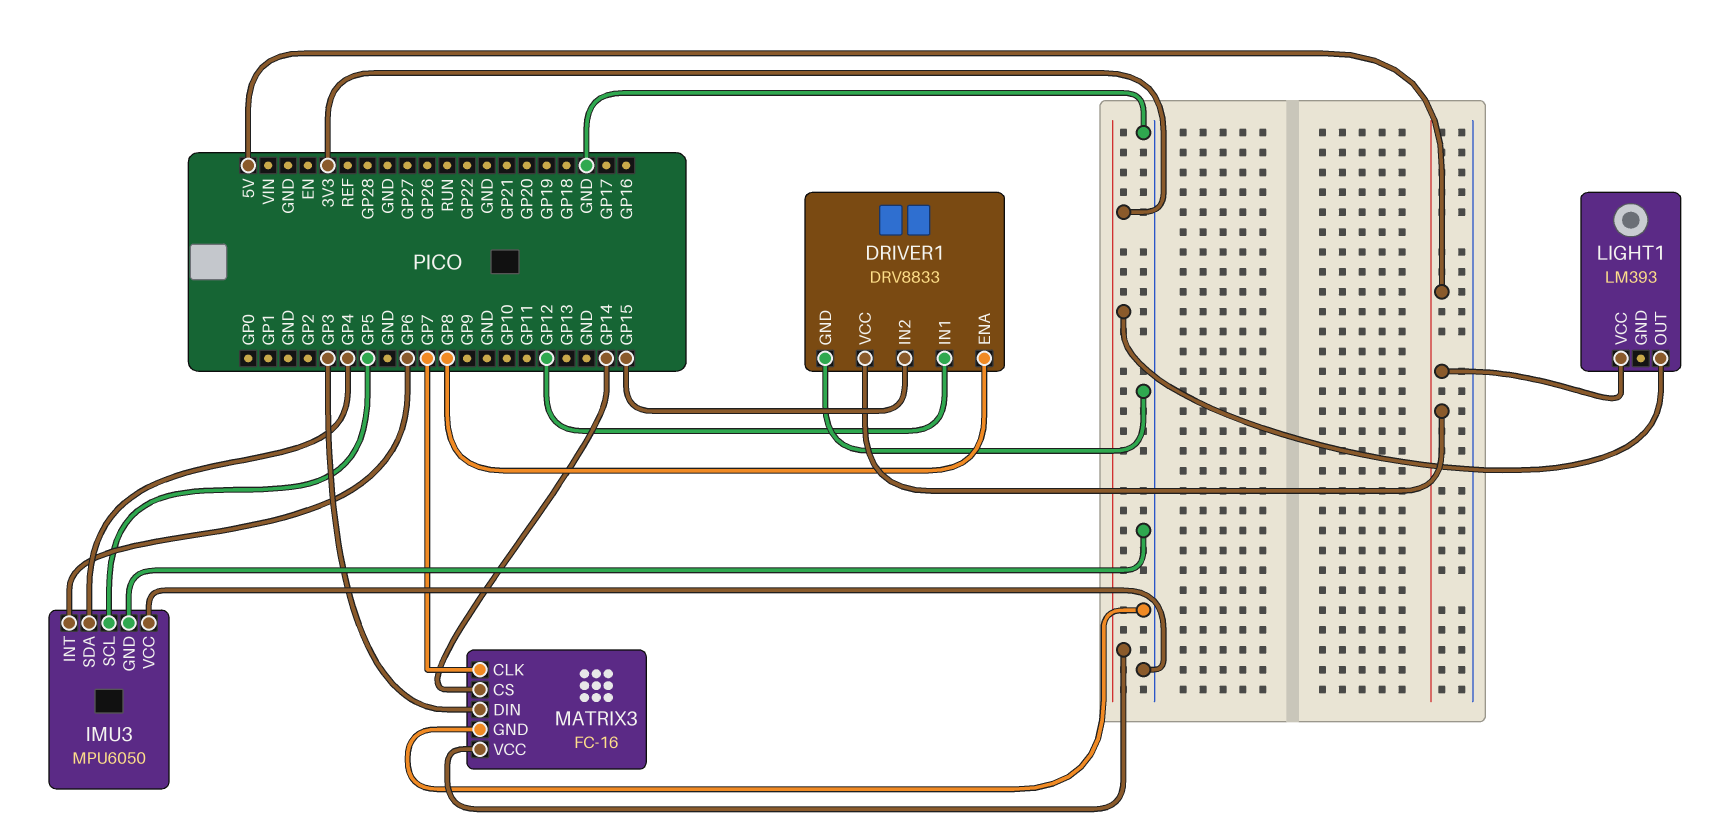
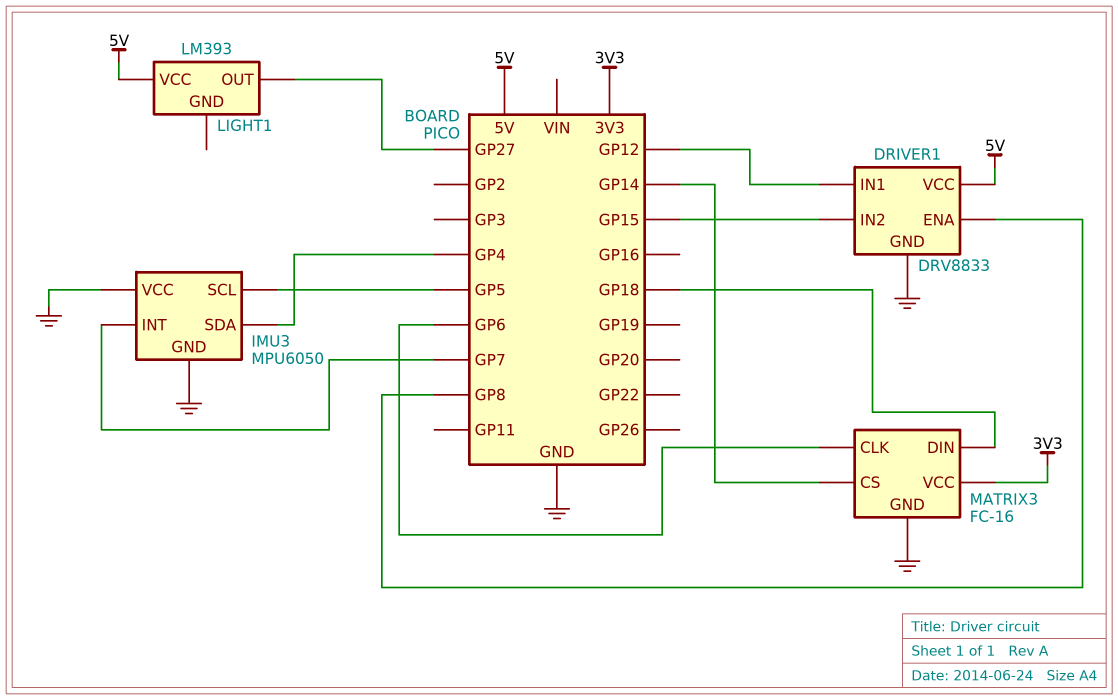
IMU3 pin INT: GP6 -> GP7
LIGHT1 pin OUT: 3V3 -> GP27
MATRIX3 pin CLK: GP7 -> GP6
MATRIX3 pin DIN: GP3 -> GP18

